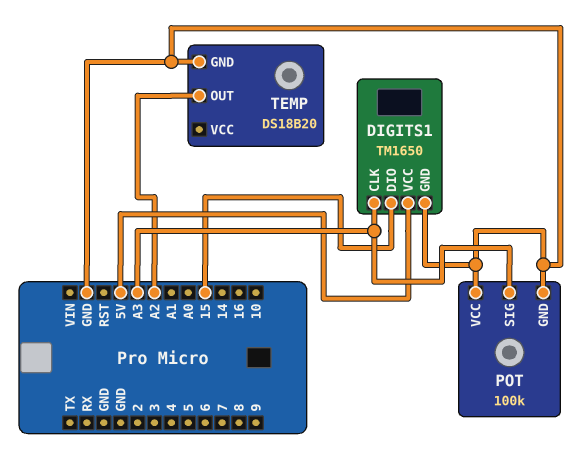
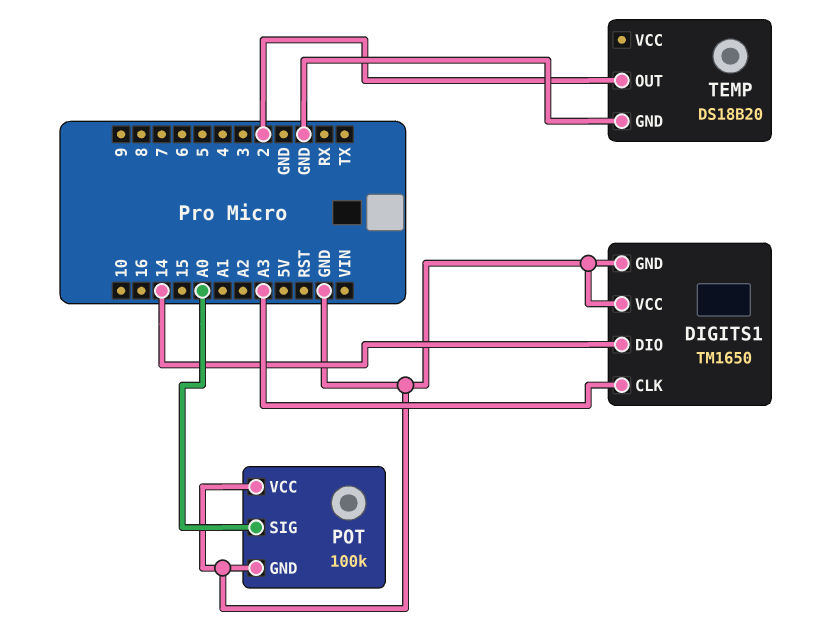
DIGITS1 pin DIO: 15 -> 14
DIGITS1 pin VCC: 5V -> GND
POT pin SIG: A3 -> A0
TEMP pin OUT: A2 -> 2

